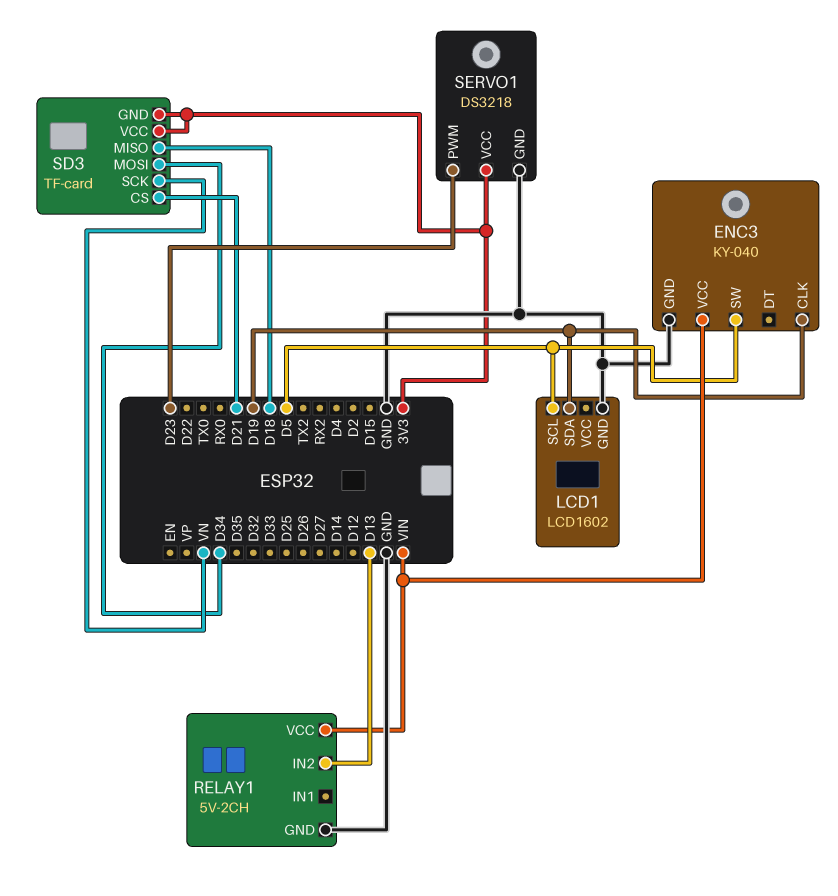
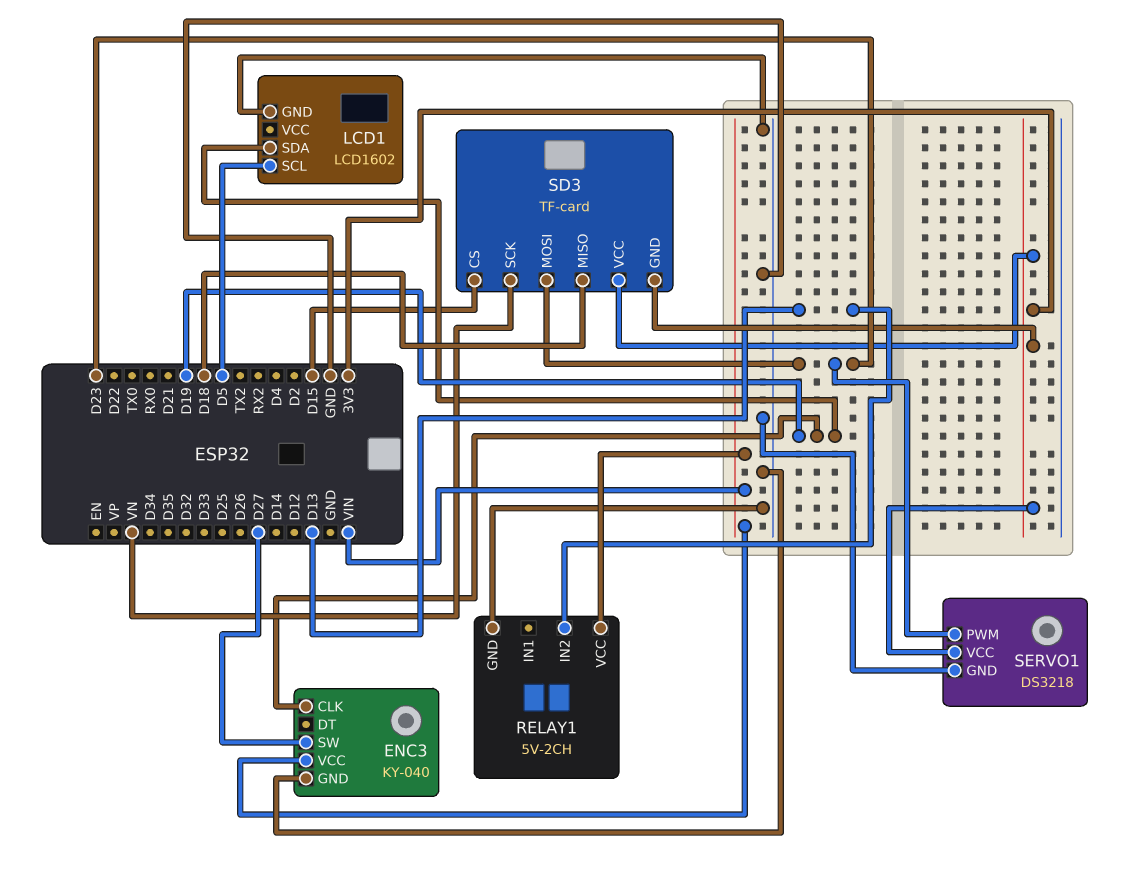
ENC3 pin SW: D5 -> D27
SD3 pin CS: D21 -> D15
SD3 pin MOSI: D34 -> D23

